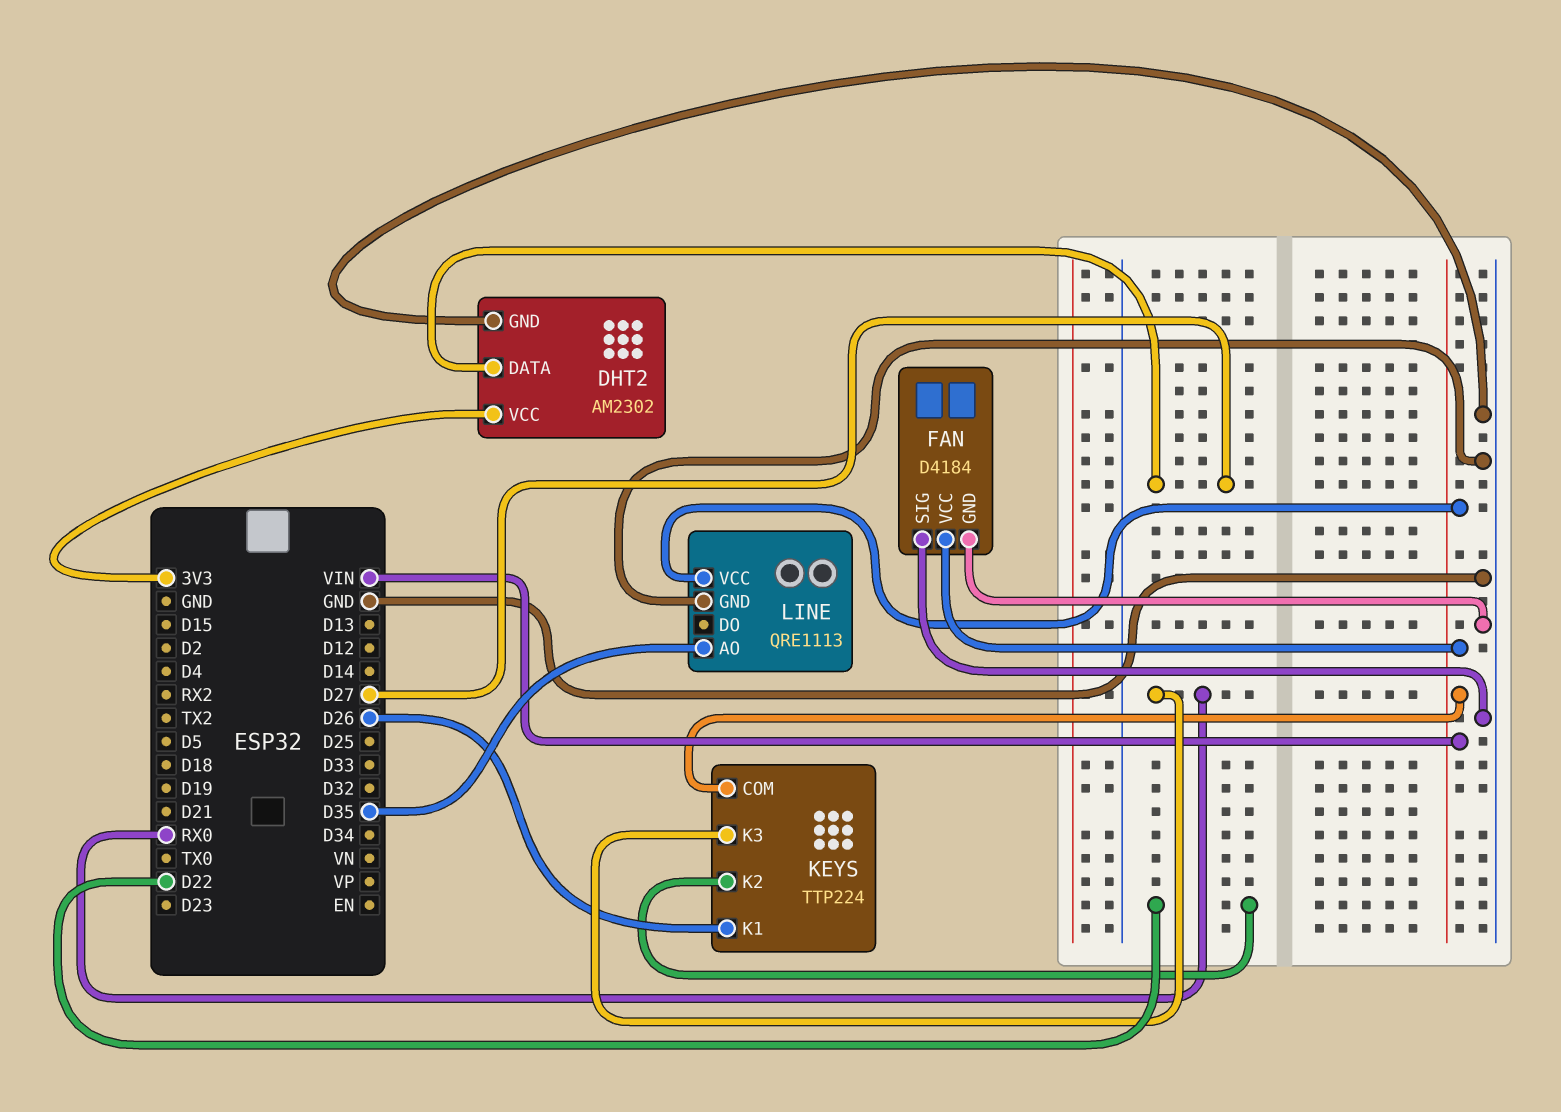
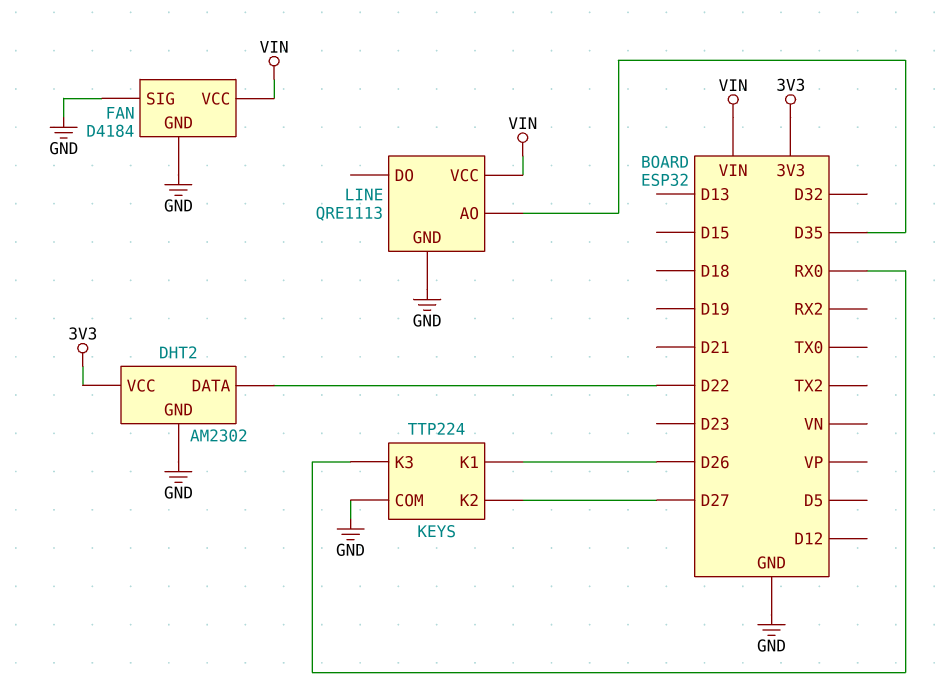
DHT2 pin DATA: D27 -> D22
KEYS pin COM: VIN -> GND
KEYS pin K2: D22 -> D27

